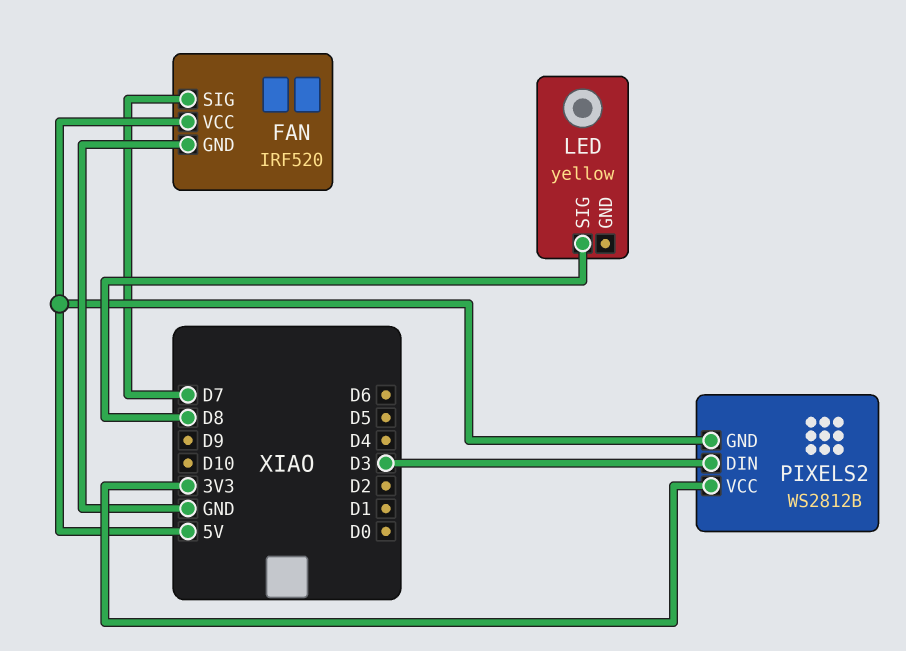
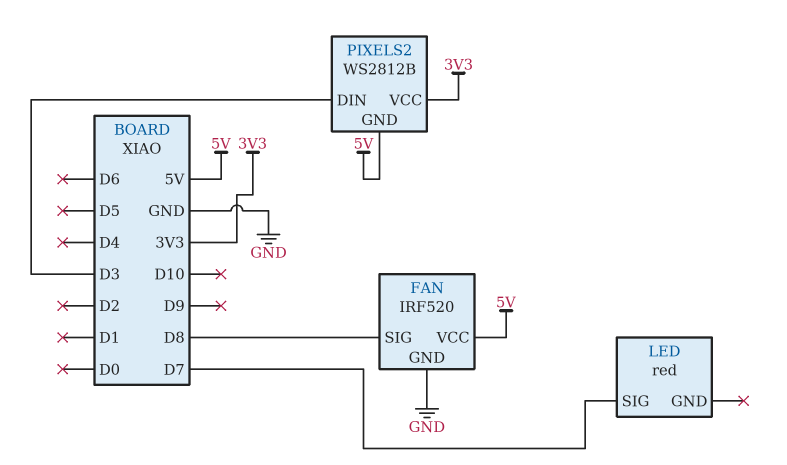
FAN pin SIG: D7 -> D8
LED: yellow -> red
LED pin SIG: D8 -> D7

